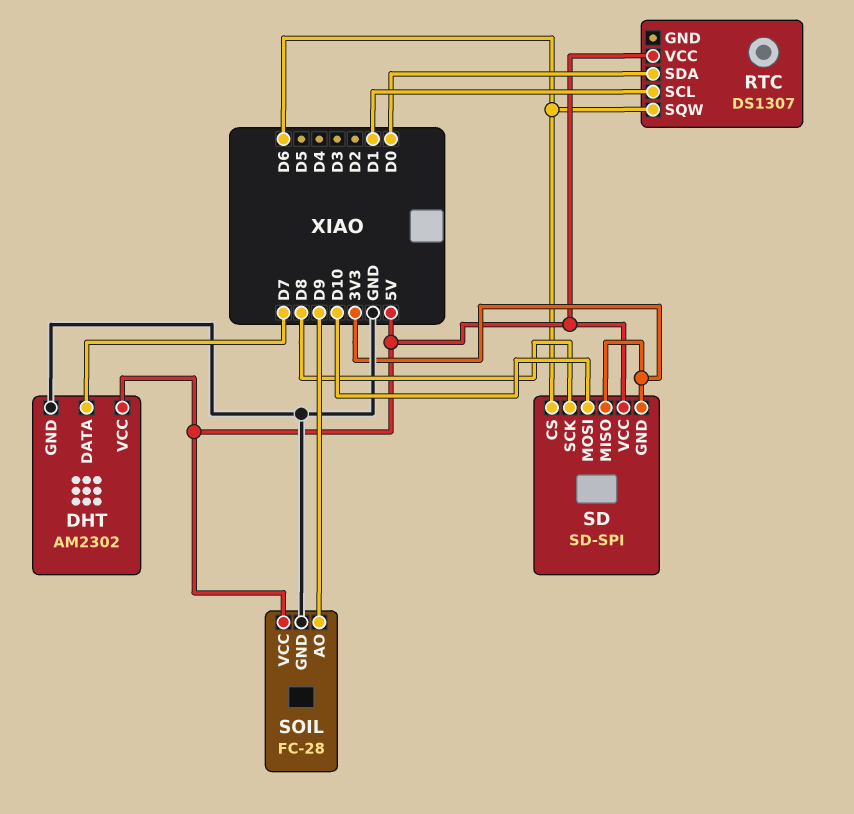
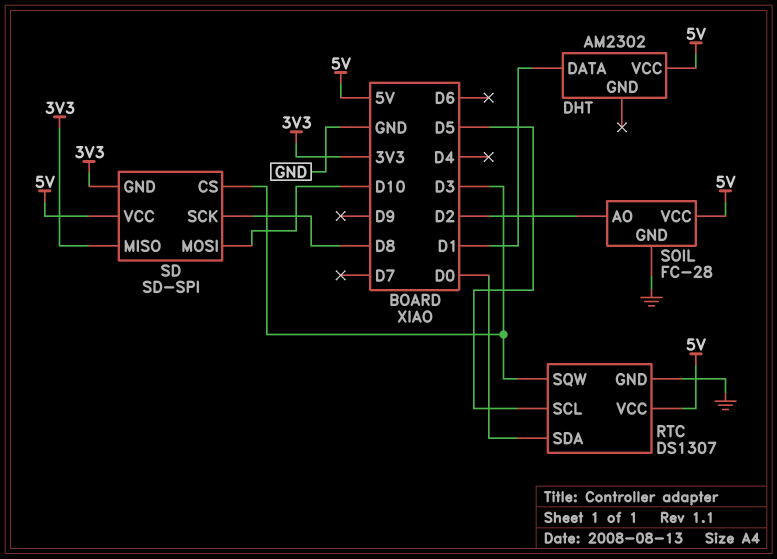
DHT pin DATA: D7 -> D1
DHT pin GND: GND -> none
RTC pin GND: none -> GND
RTC pin SCL: D1 -> D5
RTC pin SQW: D6 -> D3
SD pin CS: D6 -> D3
SOIL pin AO: D9 -> D2

